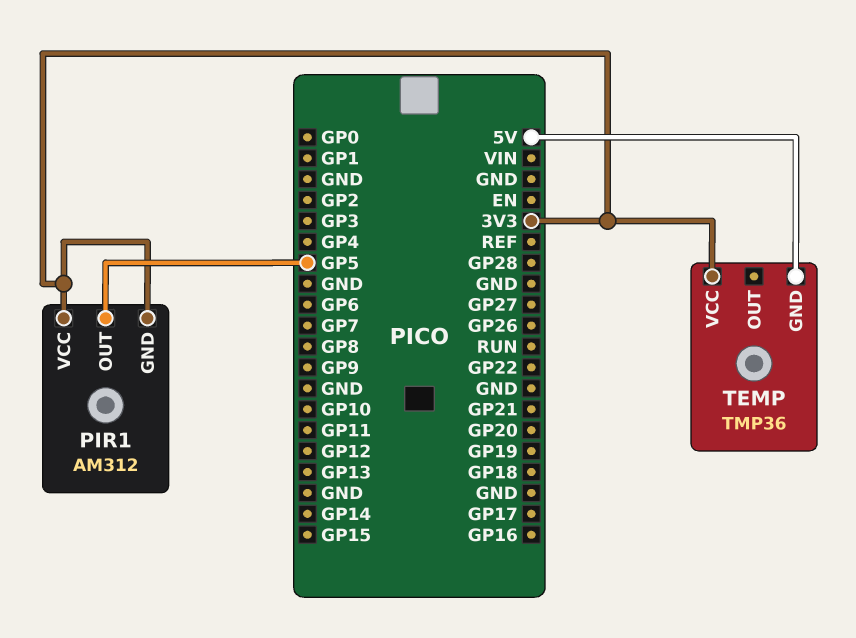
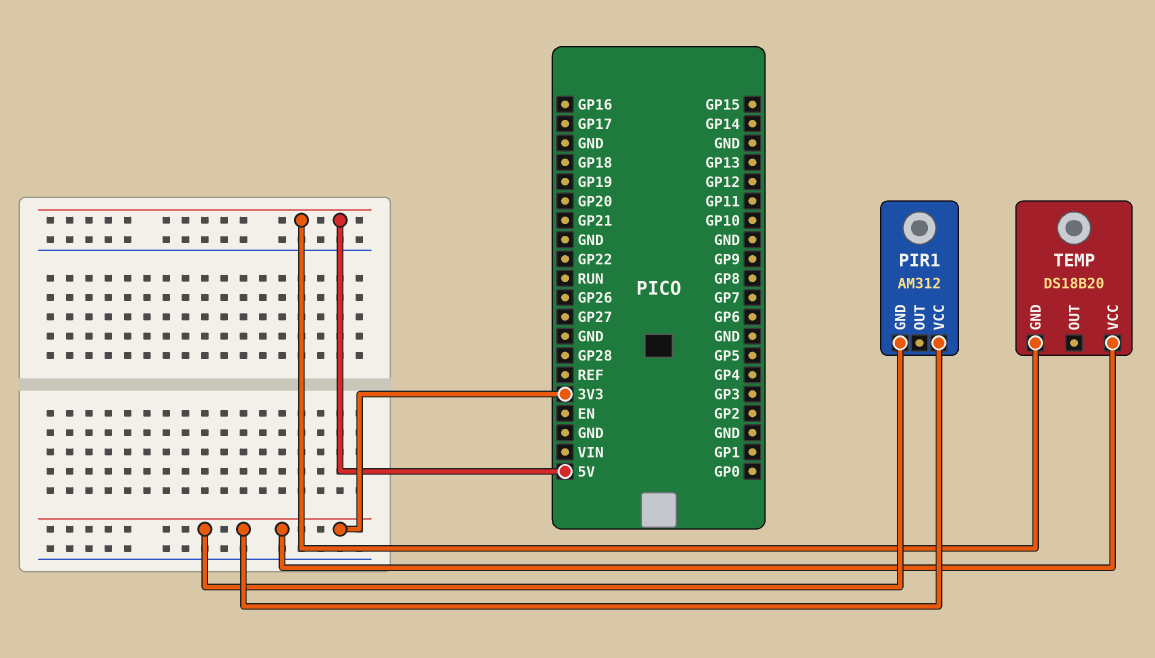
PIR1 pin OUT: GP5 -> none
TEMP: TMP36 -> DS18B20

